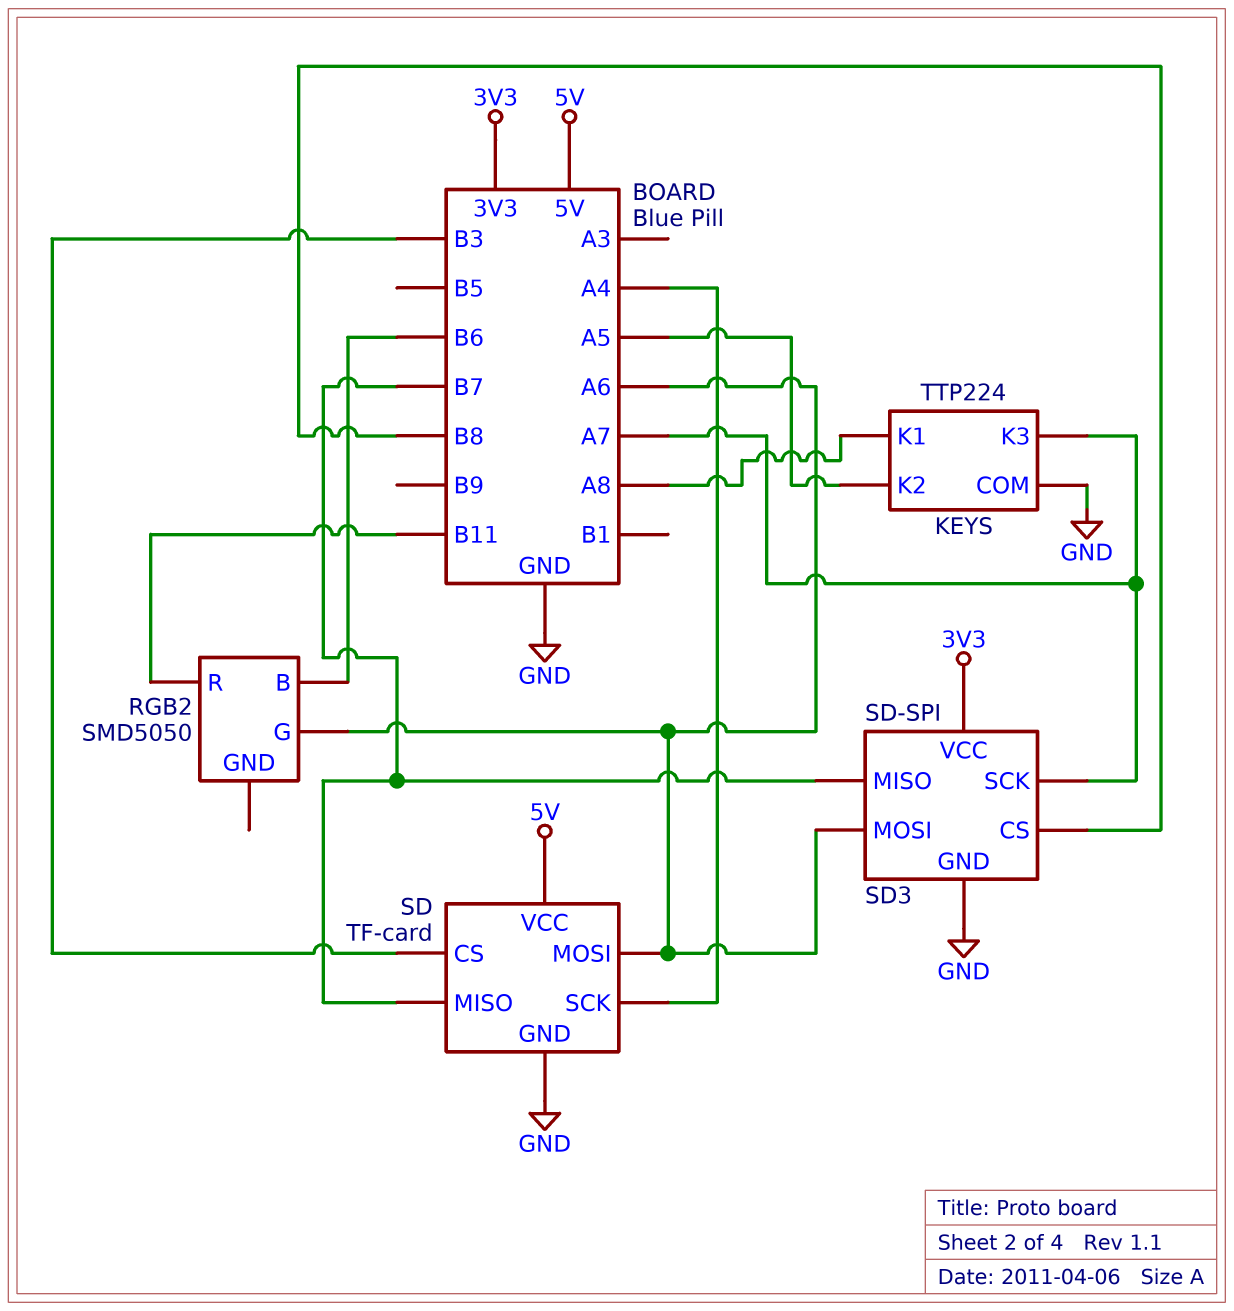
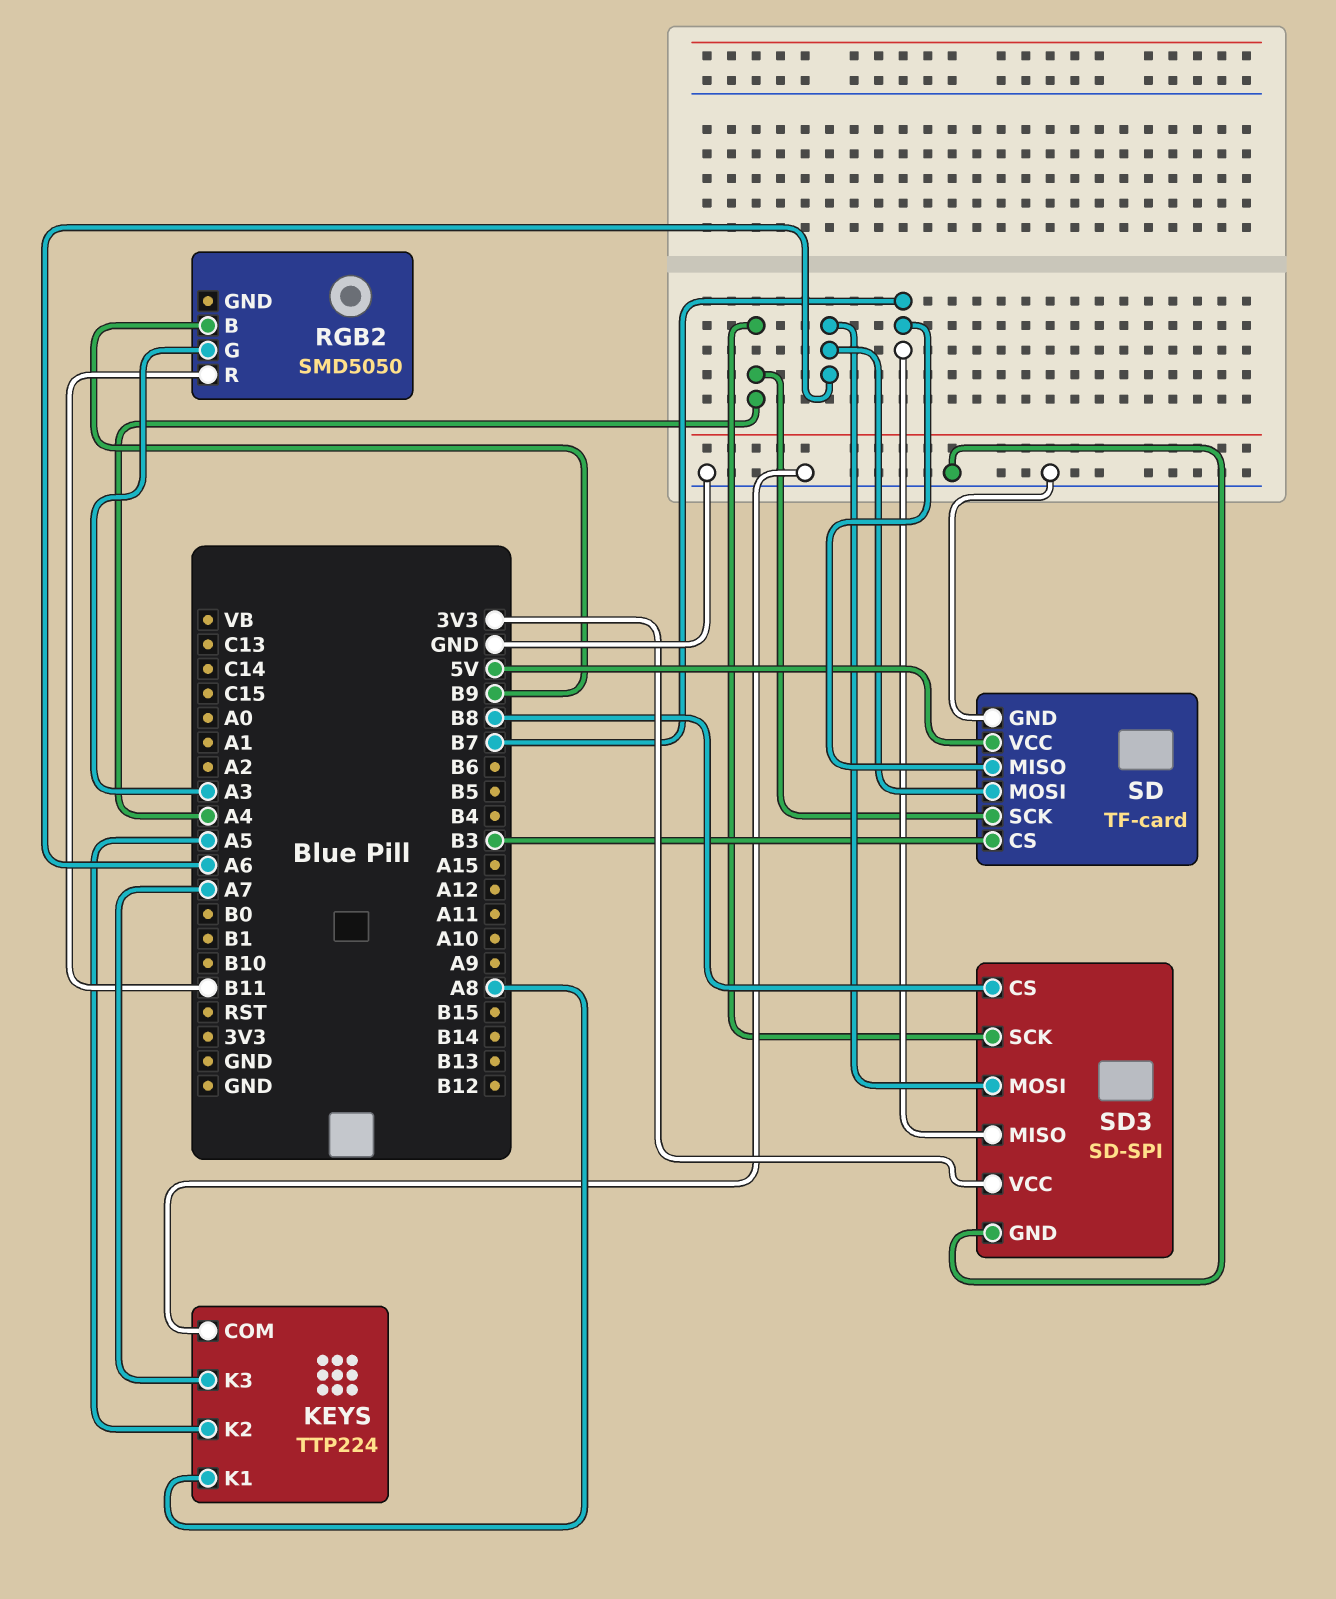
RGB2 pin B: B6 -> B9
RGB2 pin G: A6 -> A3
SD3 pin SCK: A7 -> A4

